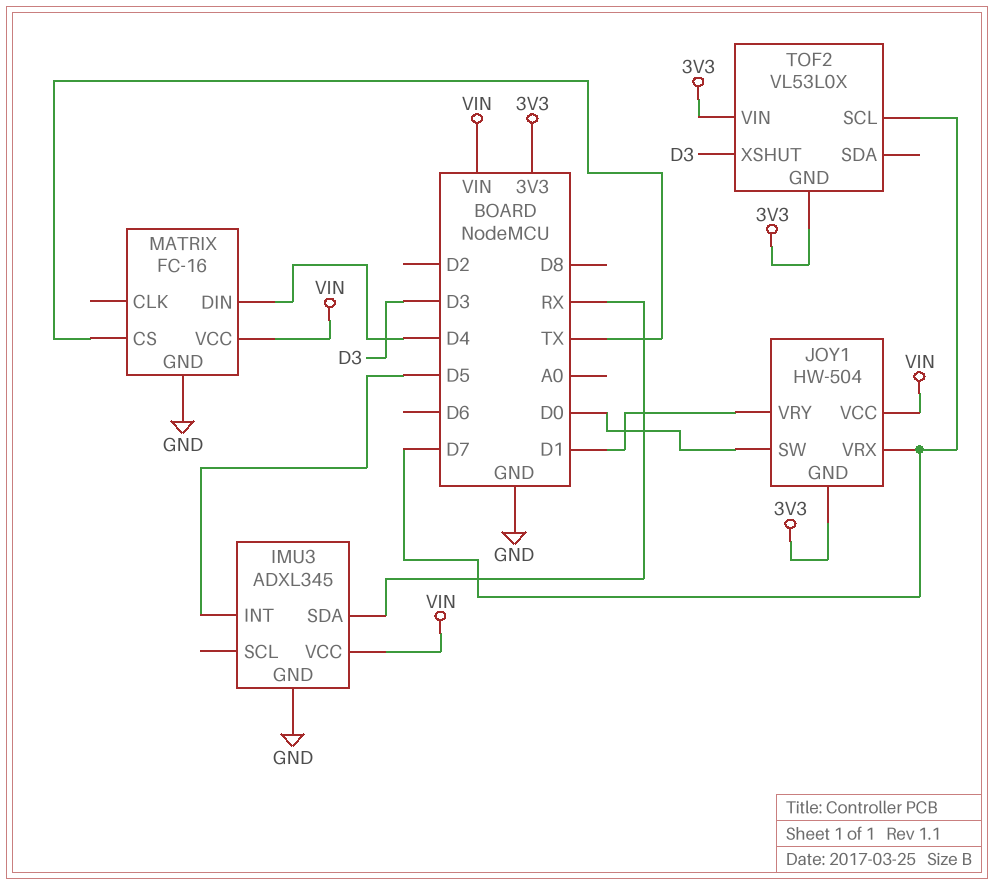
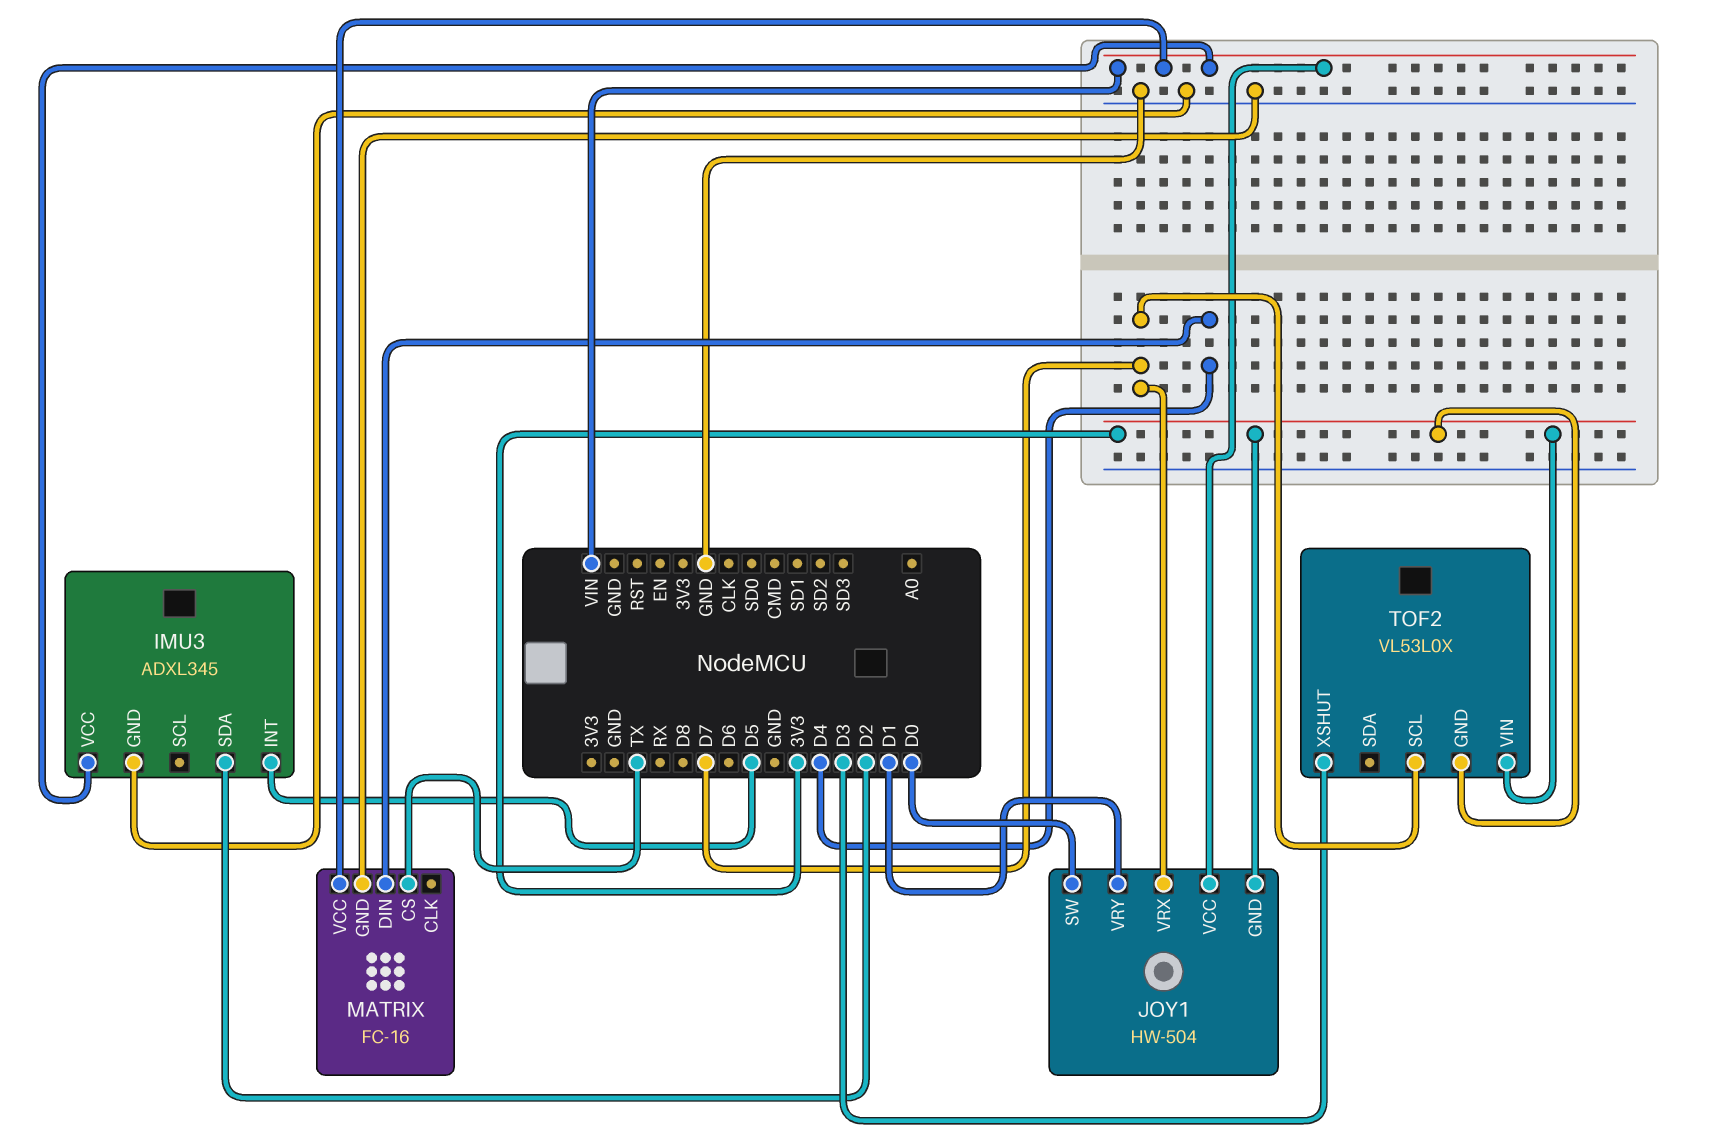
IMU3 pin SDA: RX -> D2

